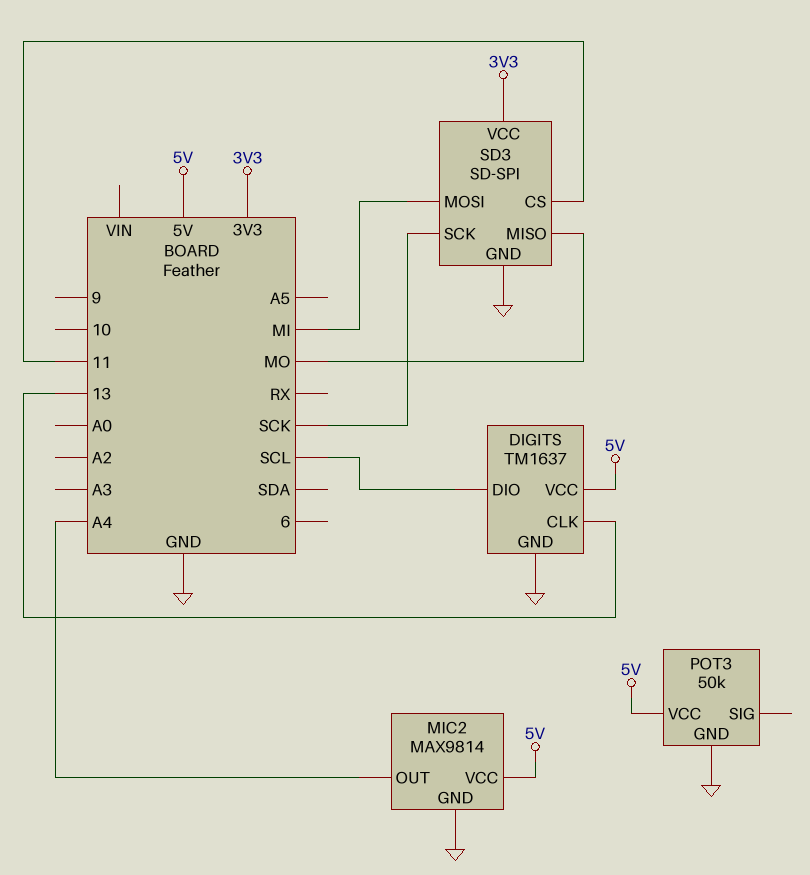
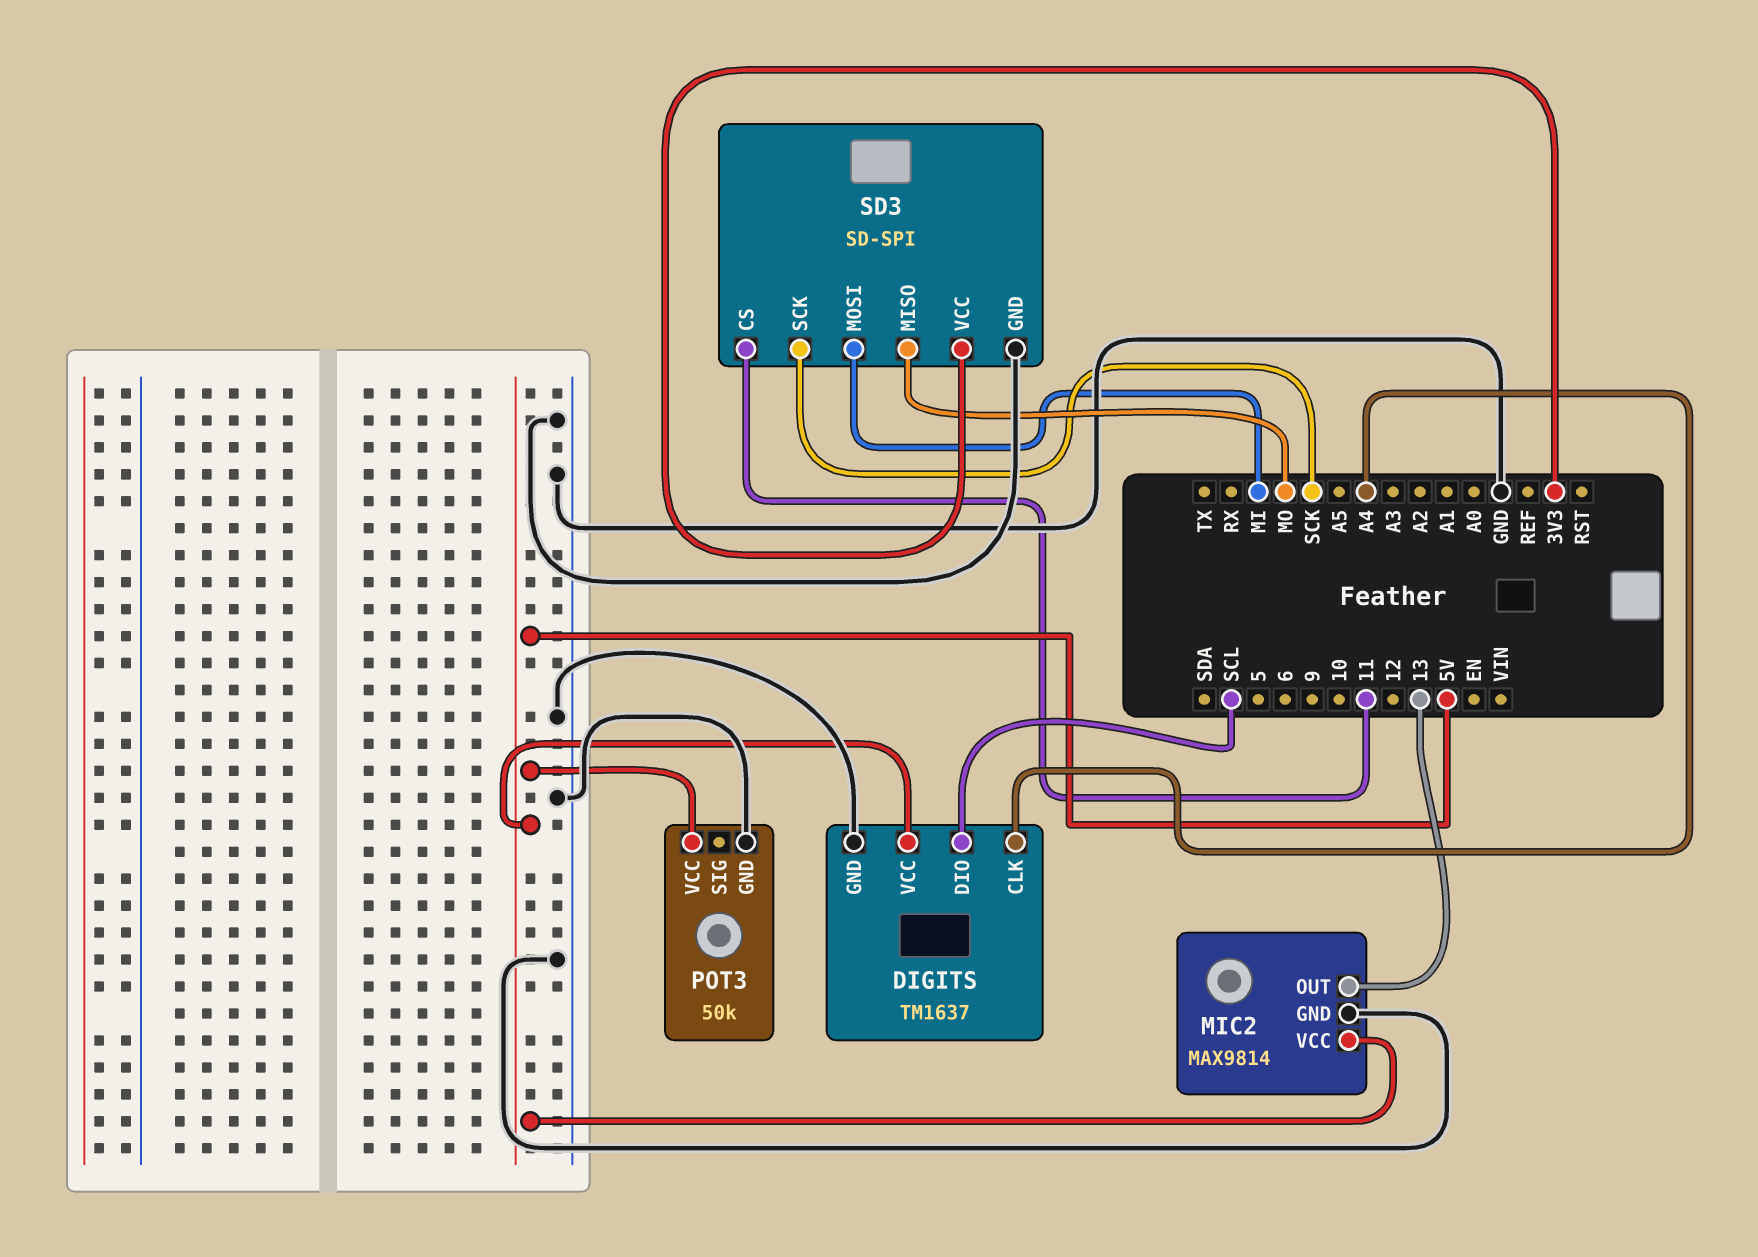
DIGITS pin CLK: 13 -> A4
MIC2 pin OUT: A4 -> 13

